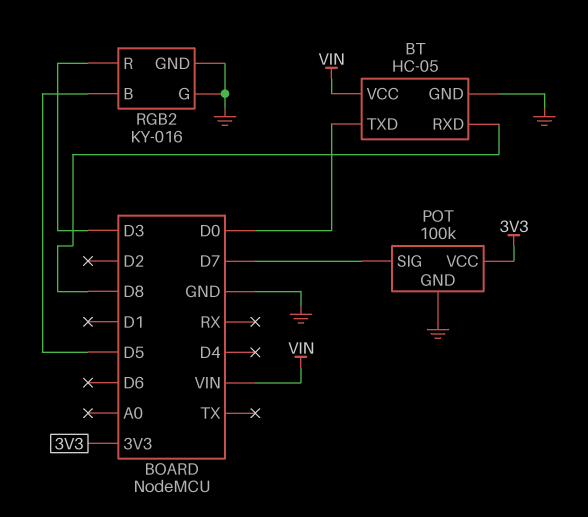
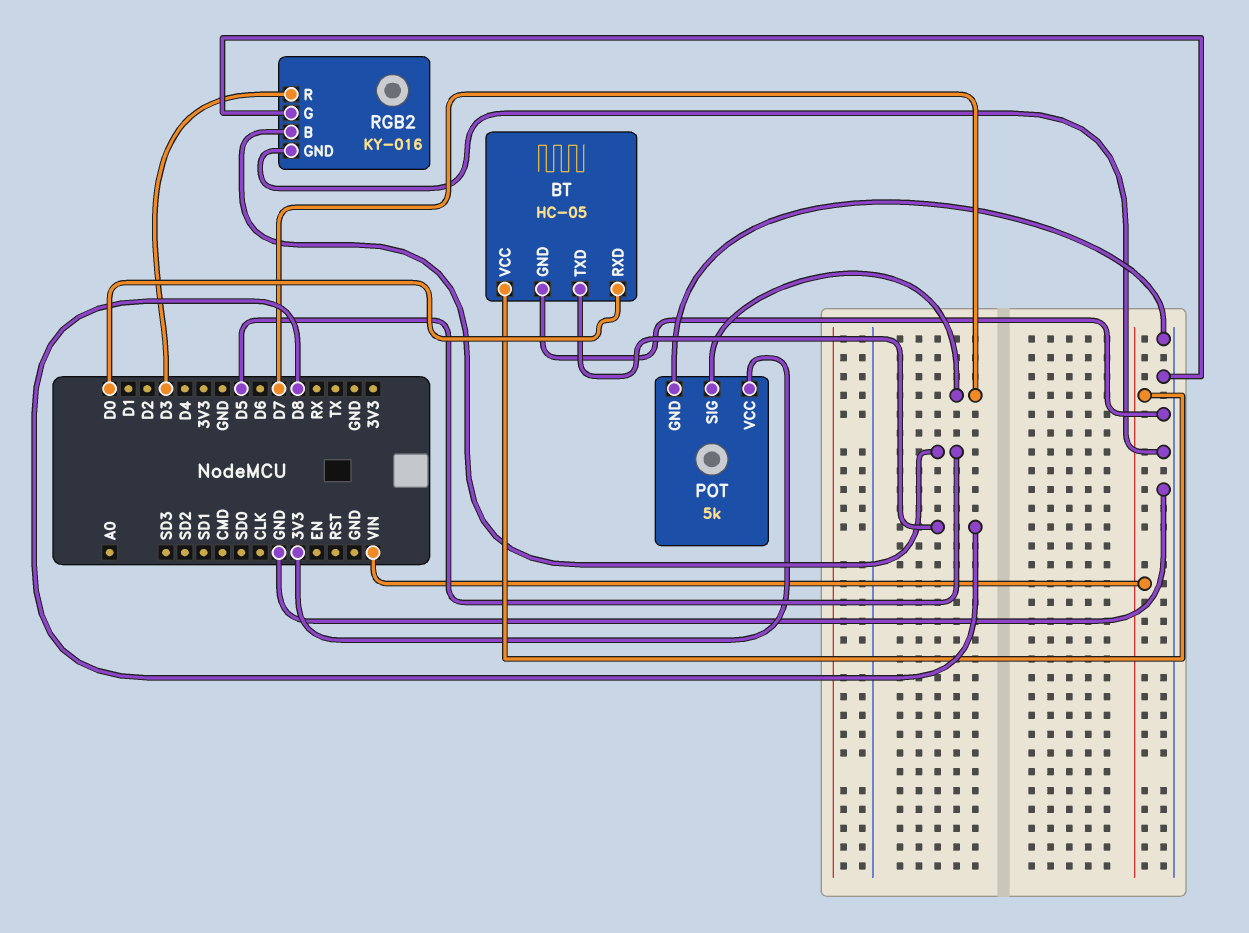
BT pin RXD: D8 -> D0
BT pin TXD: D0 -> D8
POT: 100k -> 5k

